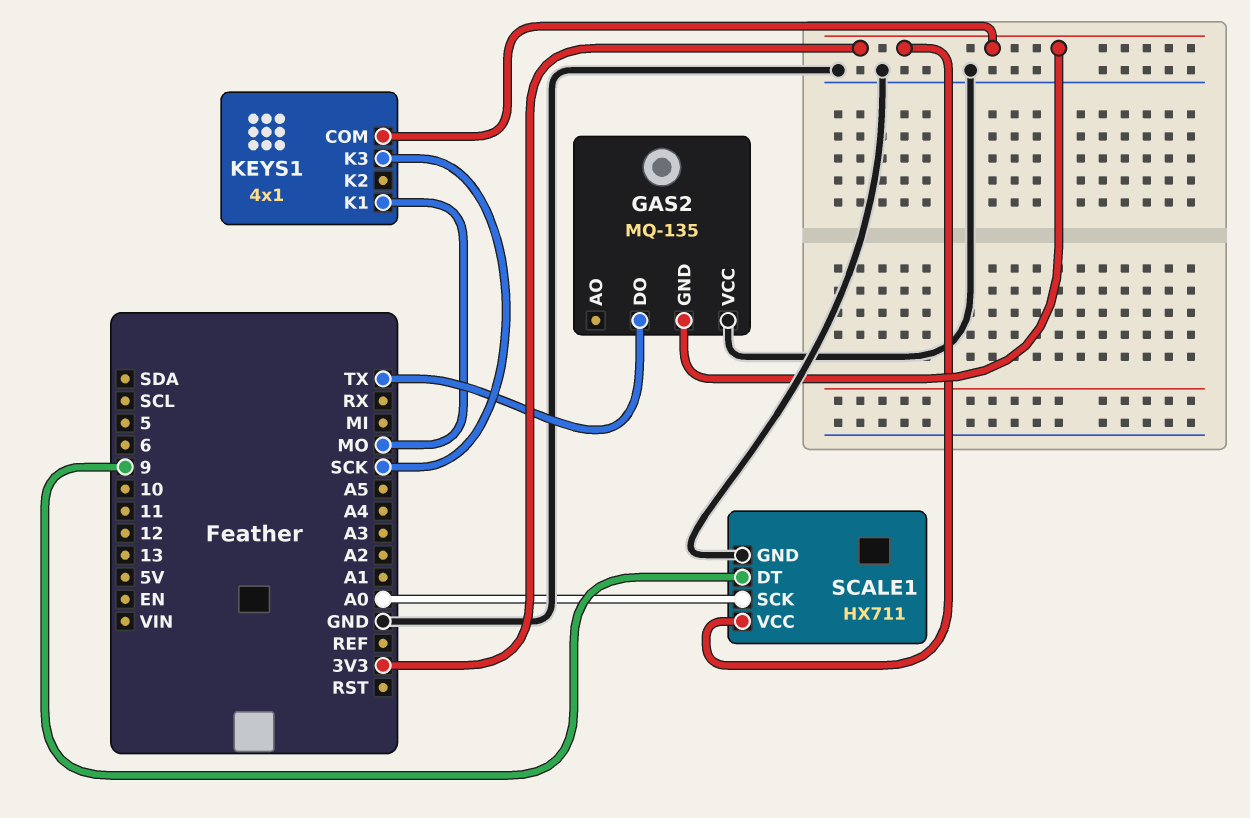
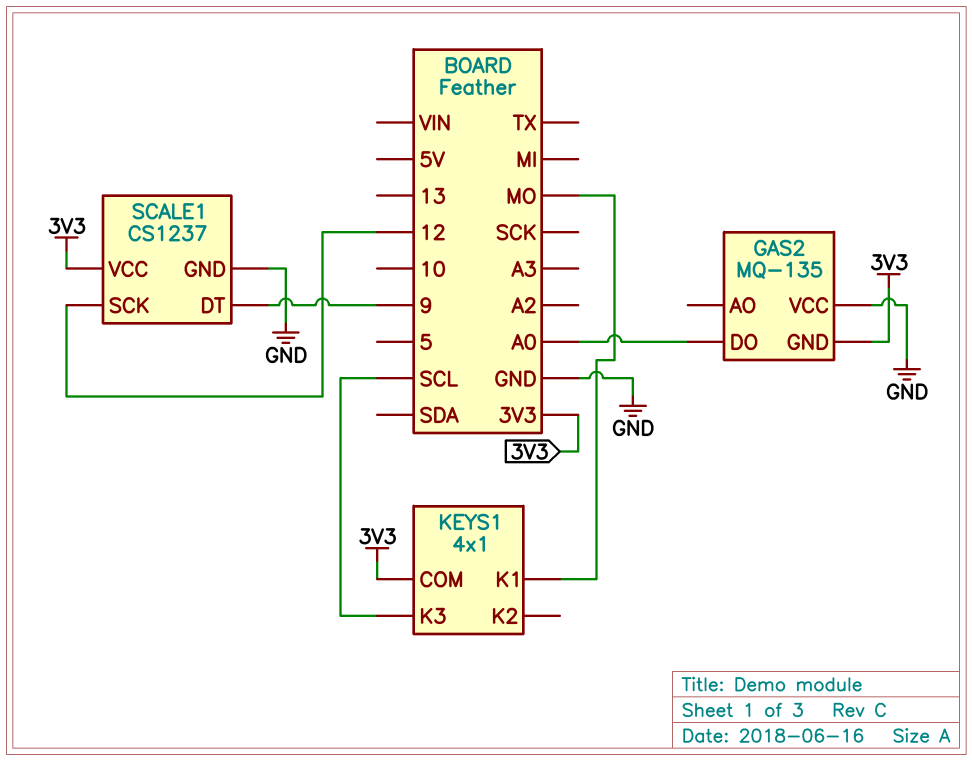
GAS2 pin DO: TX -> A0
KEYS1 pin K3: SCK -> SCL
SCALE1: HX711 -> CS1237
SCALE1 pin SCK: A0 -> 12

